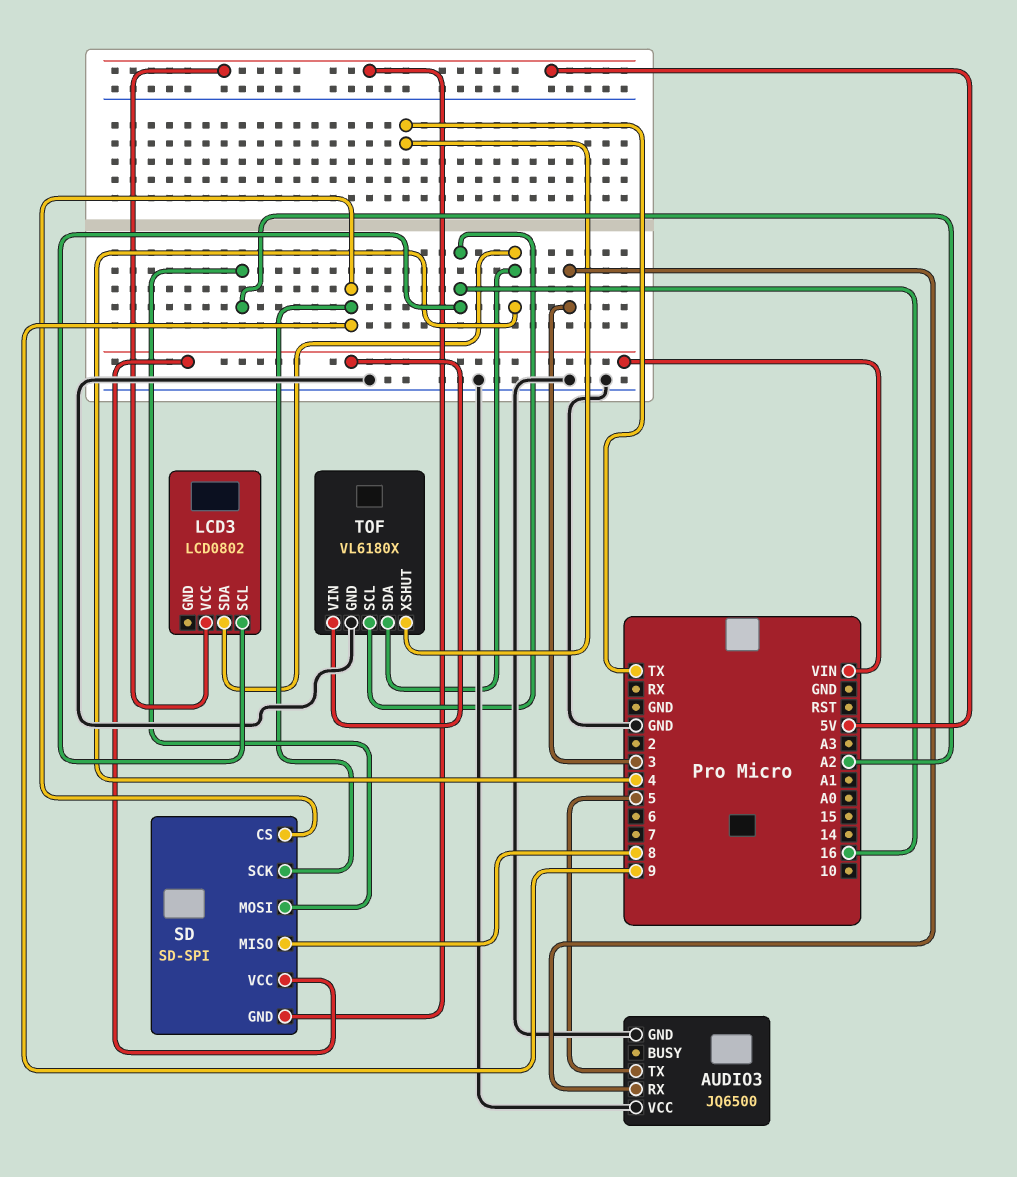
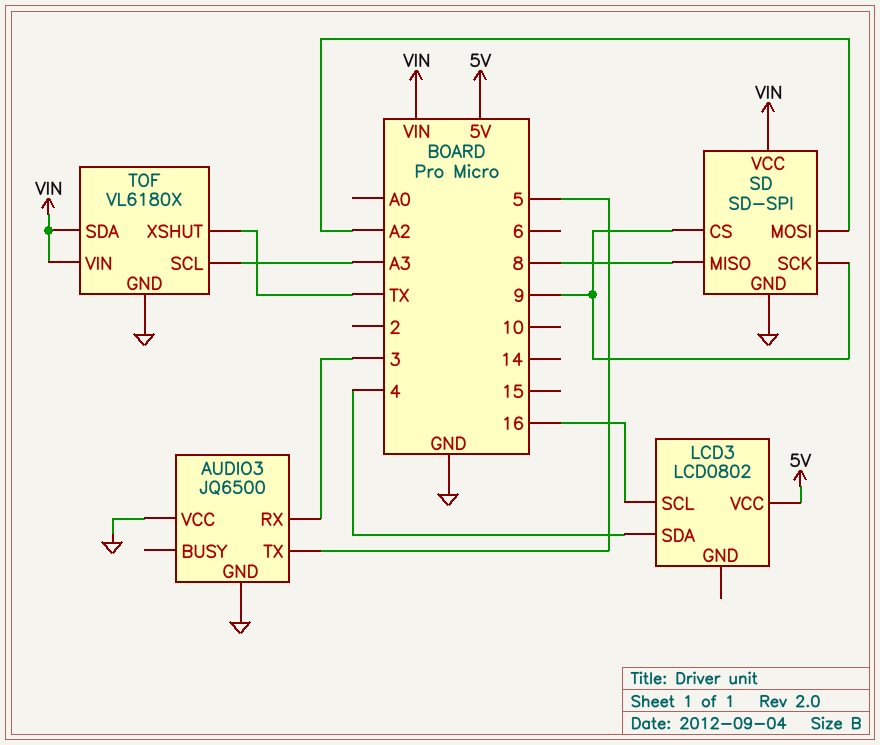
SD pin GND: 5V -> GND
TOF pin SCL: 16 -> A3
TOF pin SDA: 4 -> VIN

